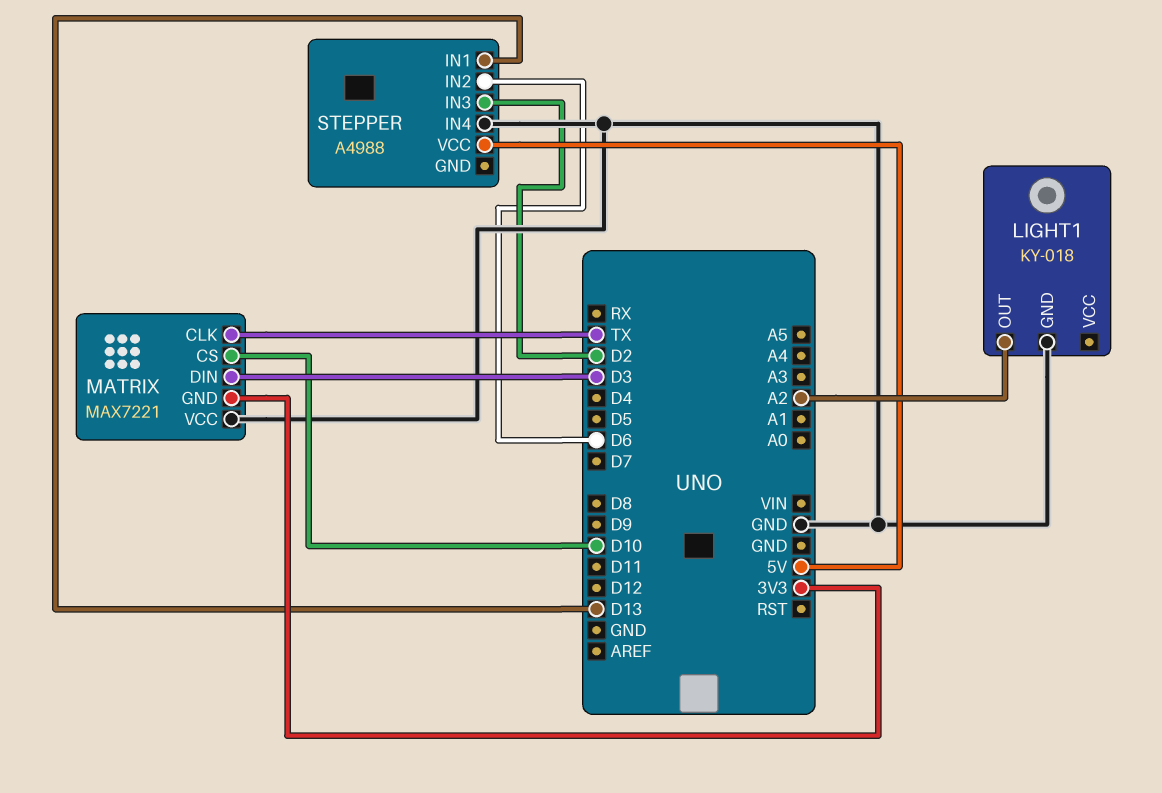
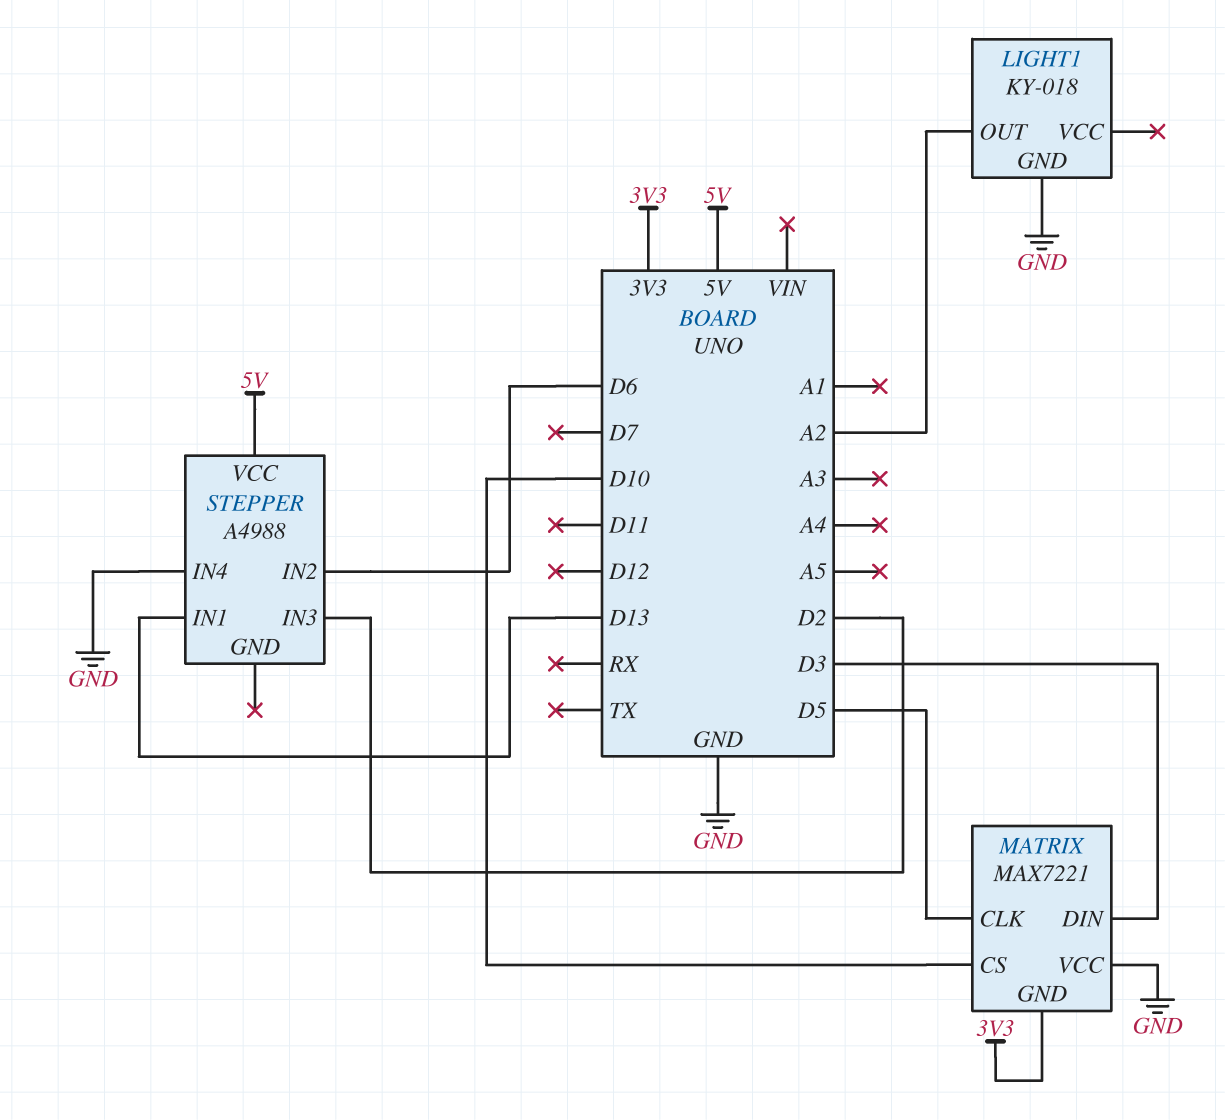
MATRIX pin CLK: TX -> D5

